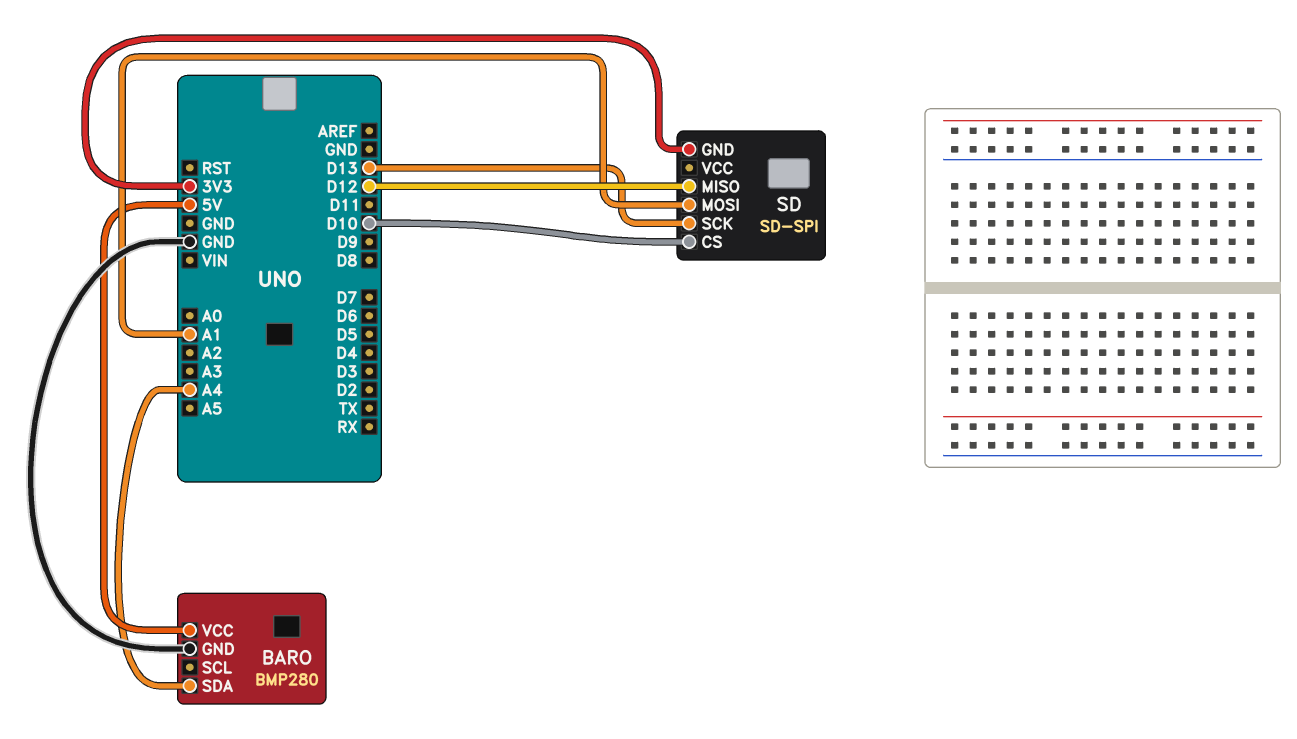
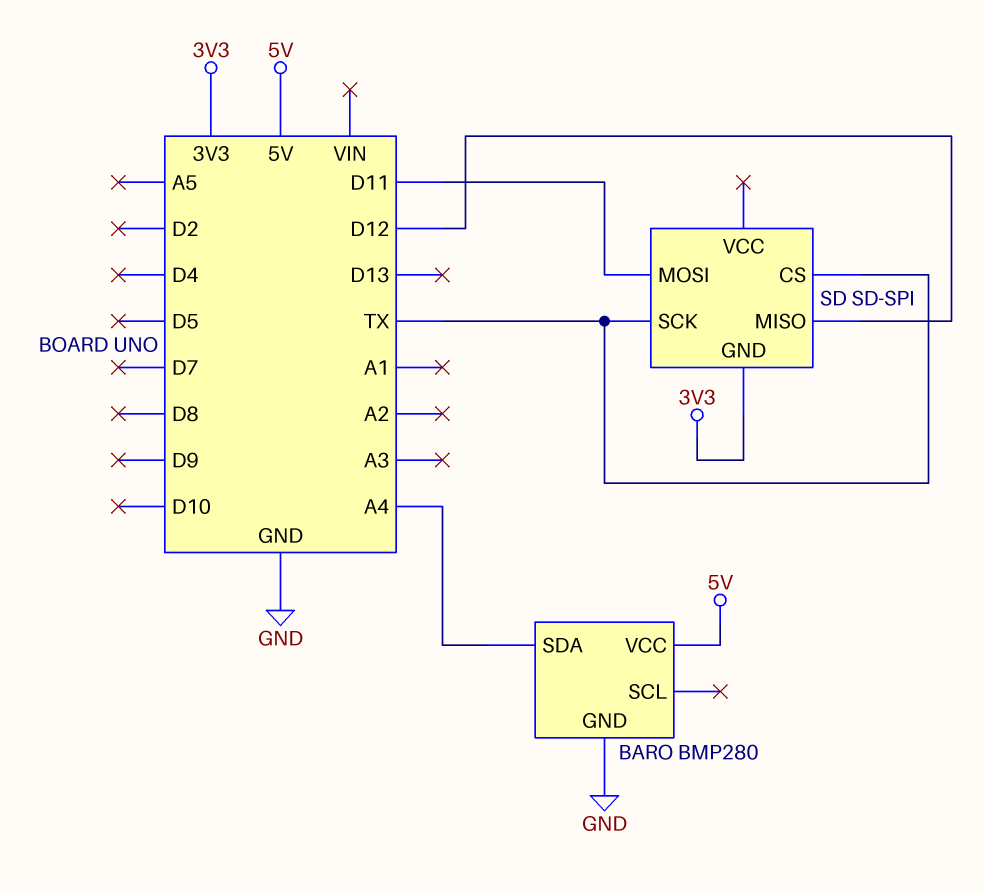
SD pin CS: D10 -> TX
SD pin MOSI: A1 -> D11
SD pin SCK: D13 -> TX

